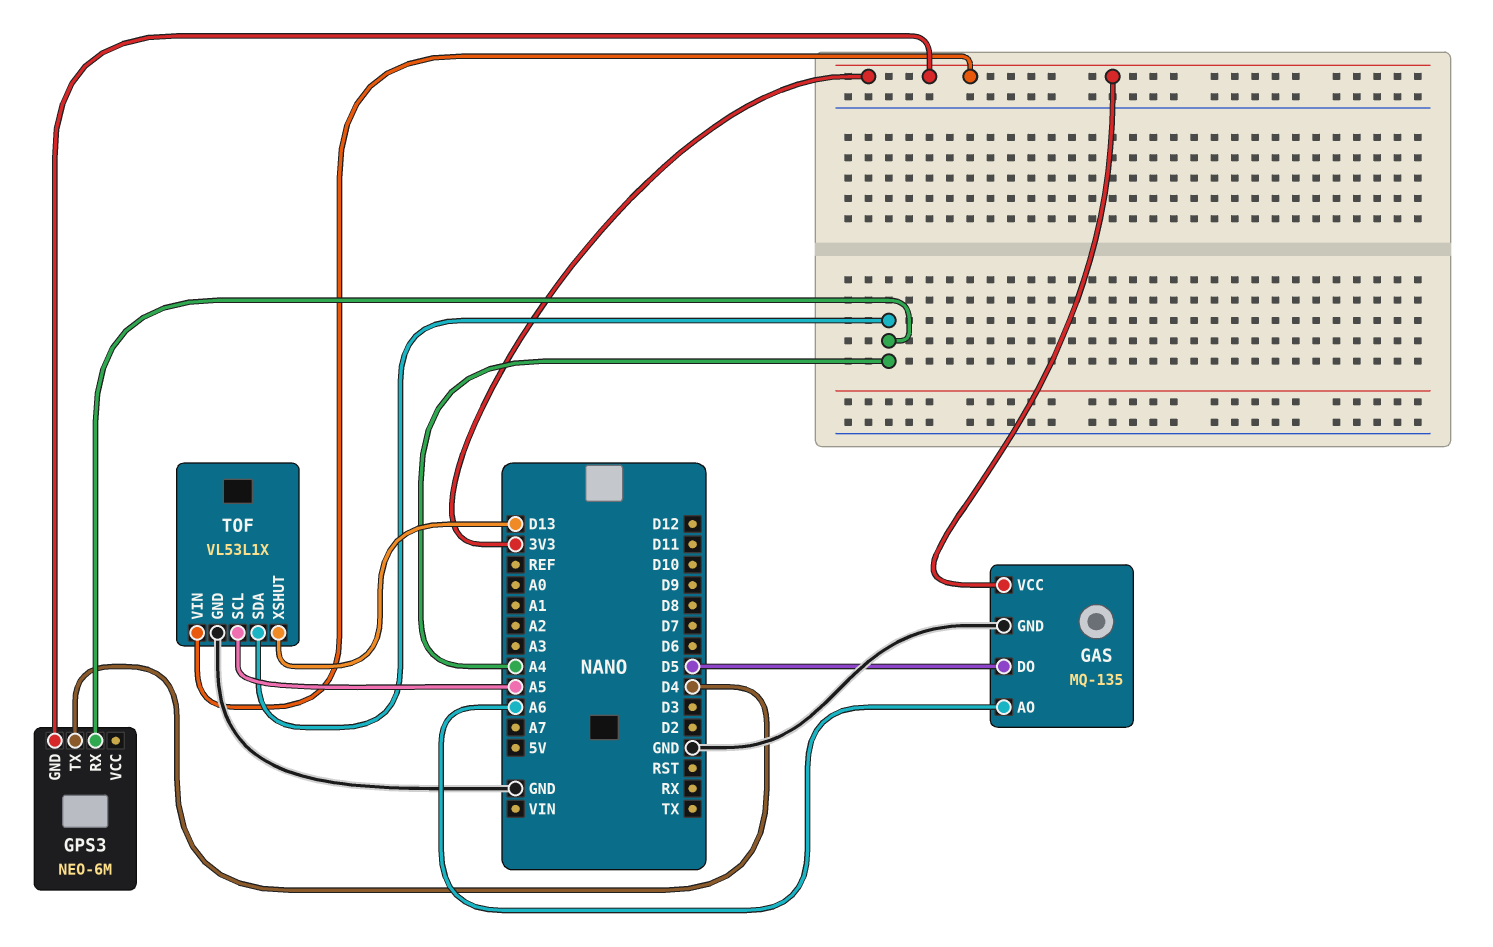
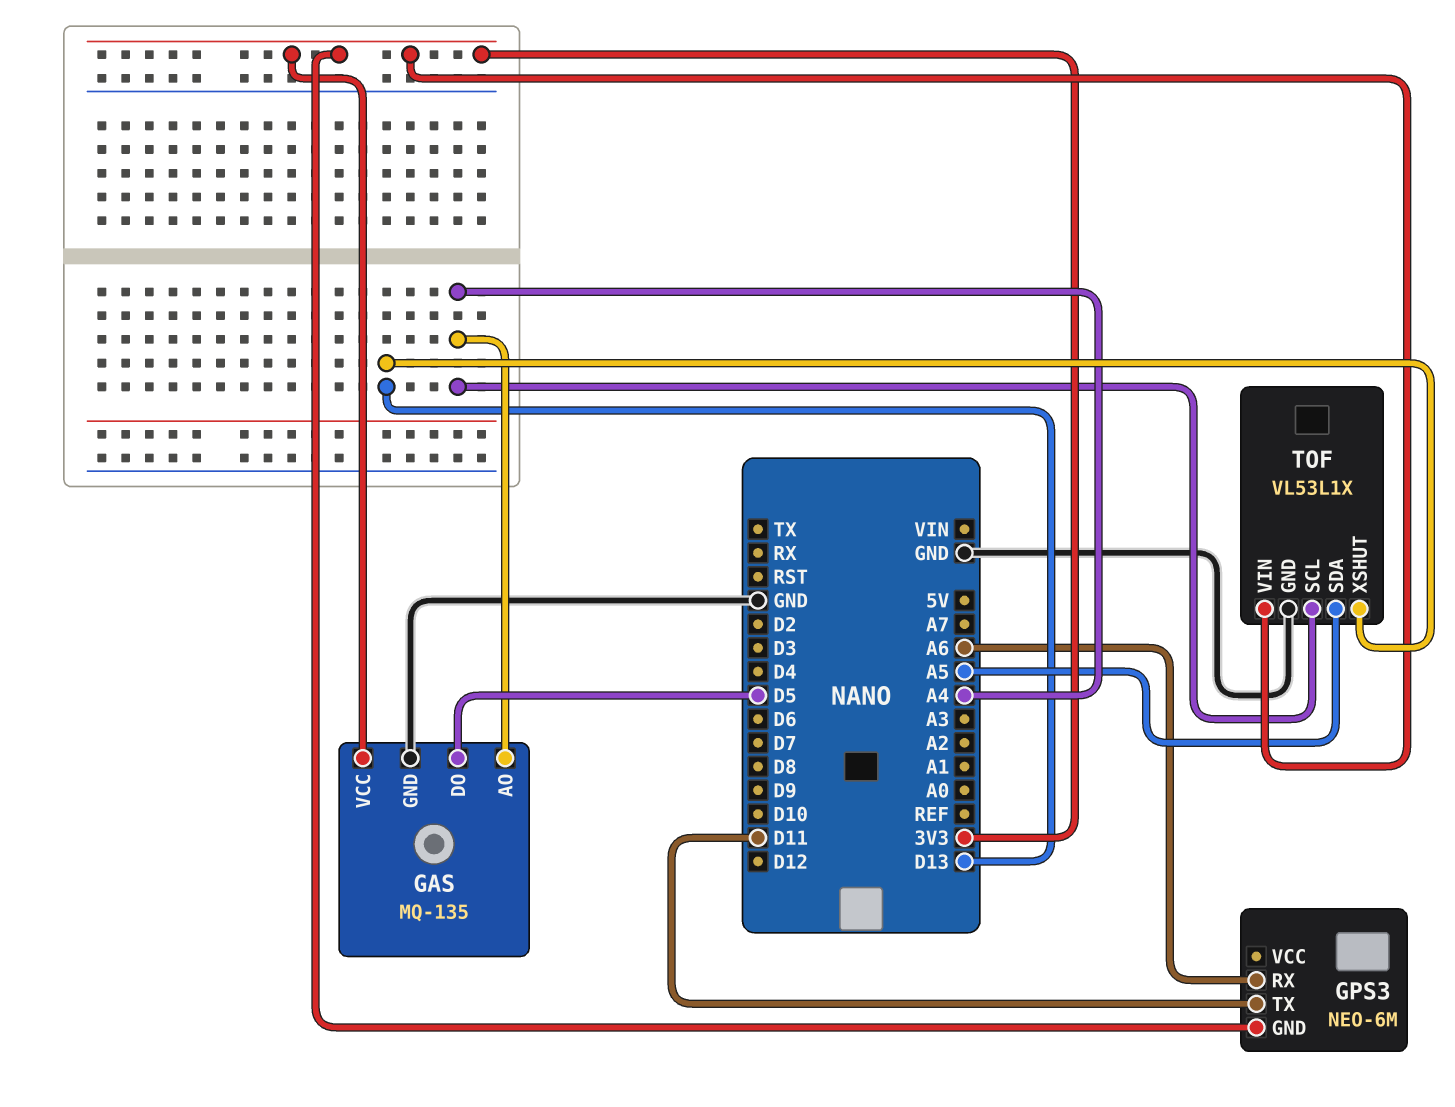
GAS pin AO: A6 -> A4
GPS3 pin RX: A4 -> A6
GPS3 pin TX: D4 -> D11
TOF pin SCL: A5 -> A4
TOF pin SDA: A4 -> A5

